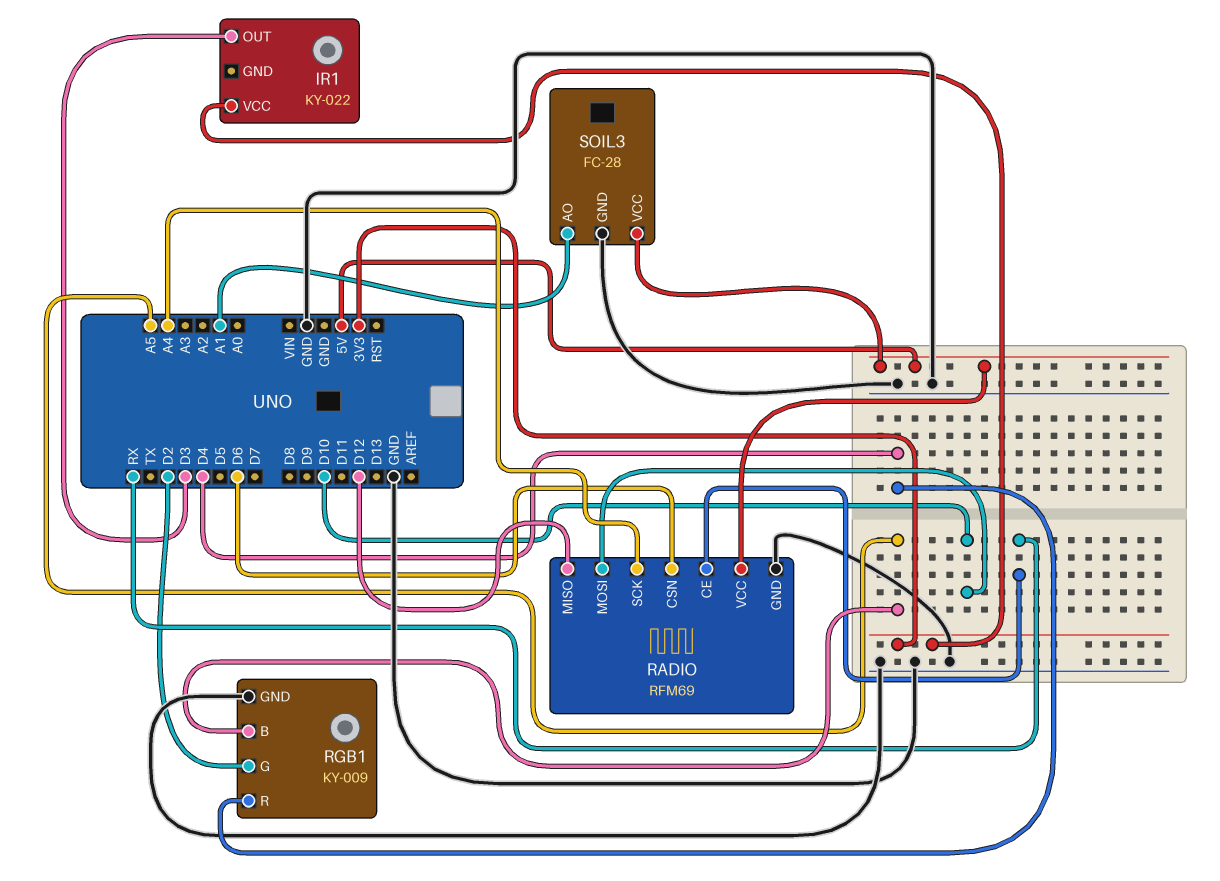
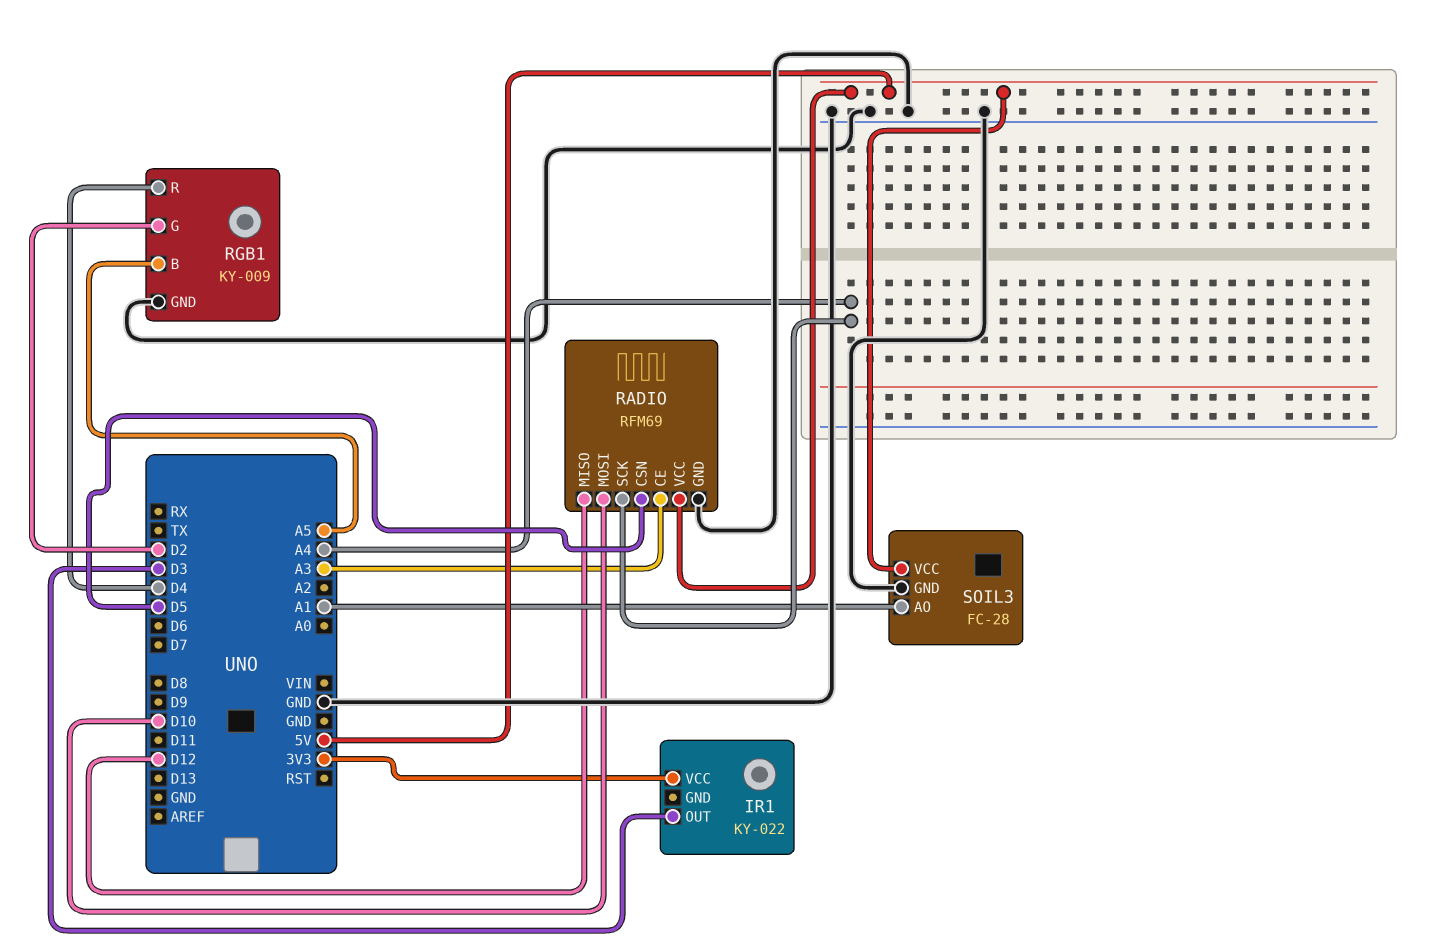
RADIO pin CE: RX -> A3
RADIO pin CSN: D6 -> D5

